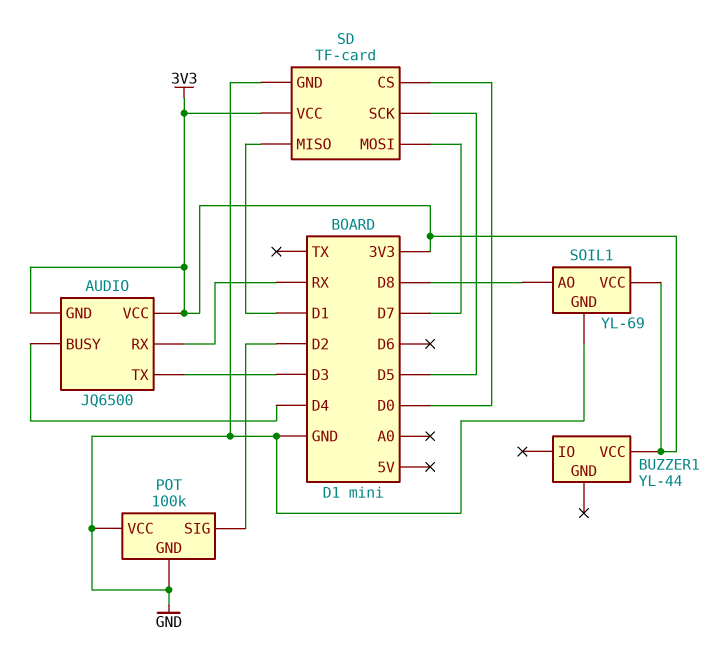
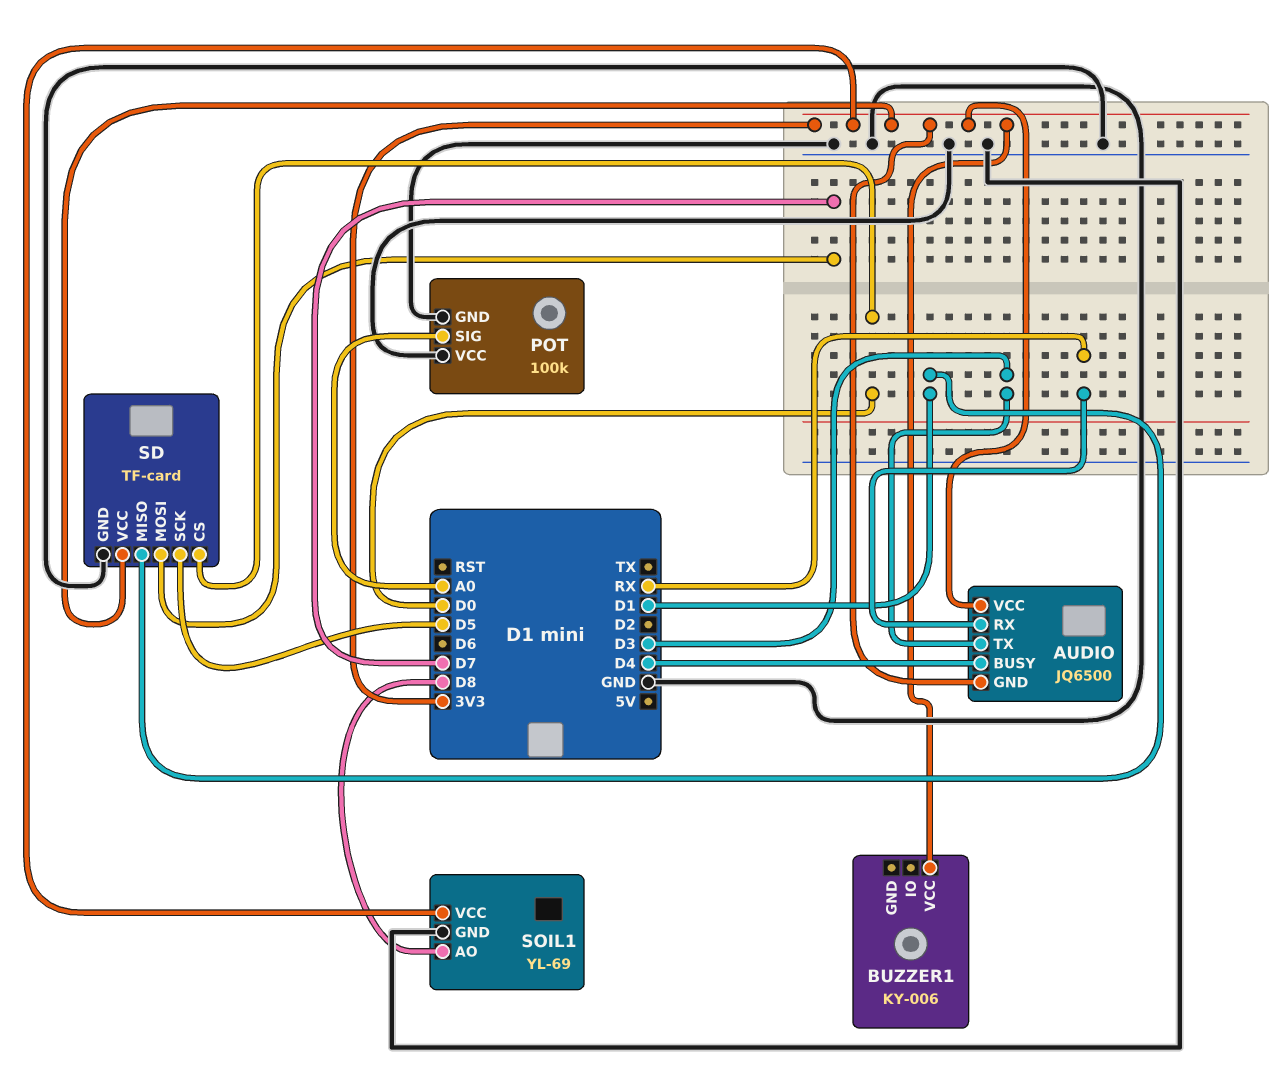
BUZZER1: YL-44 -> KY-006
POT pin SIG: D2 -> A0

